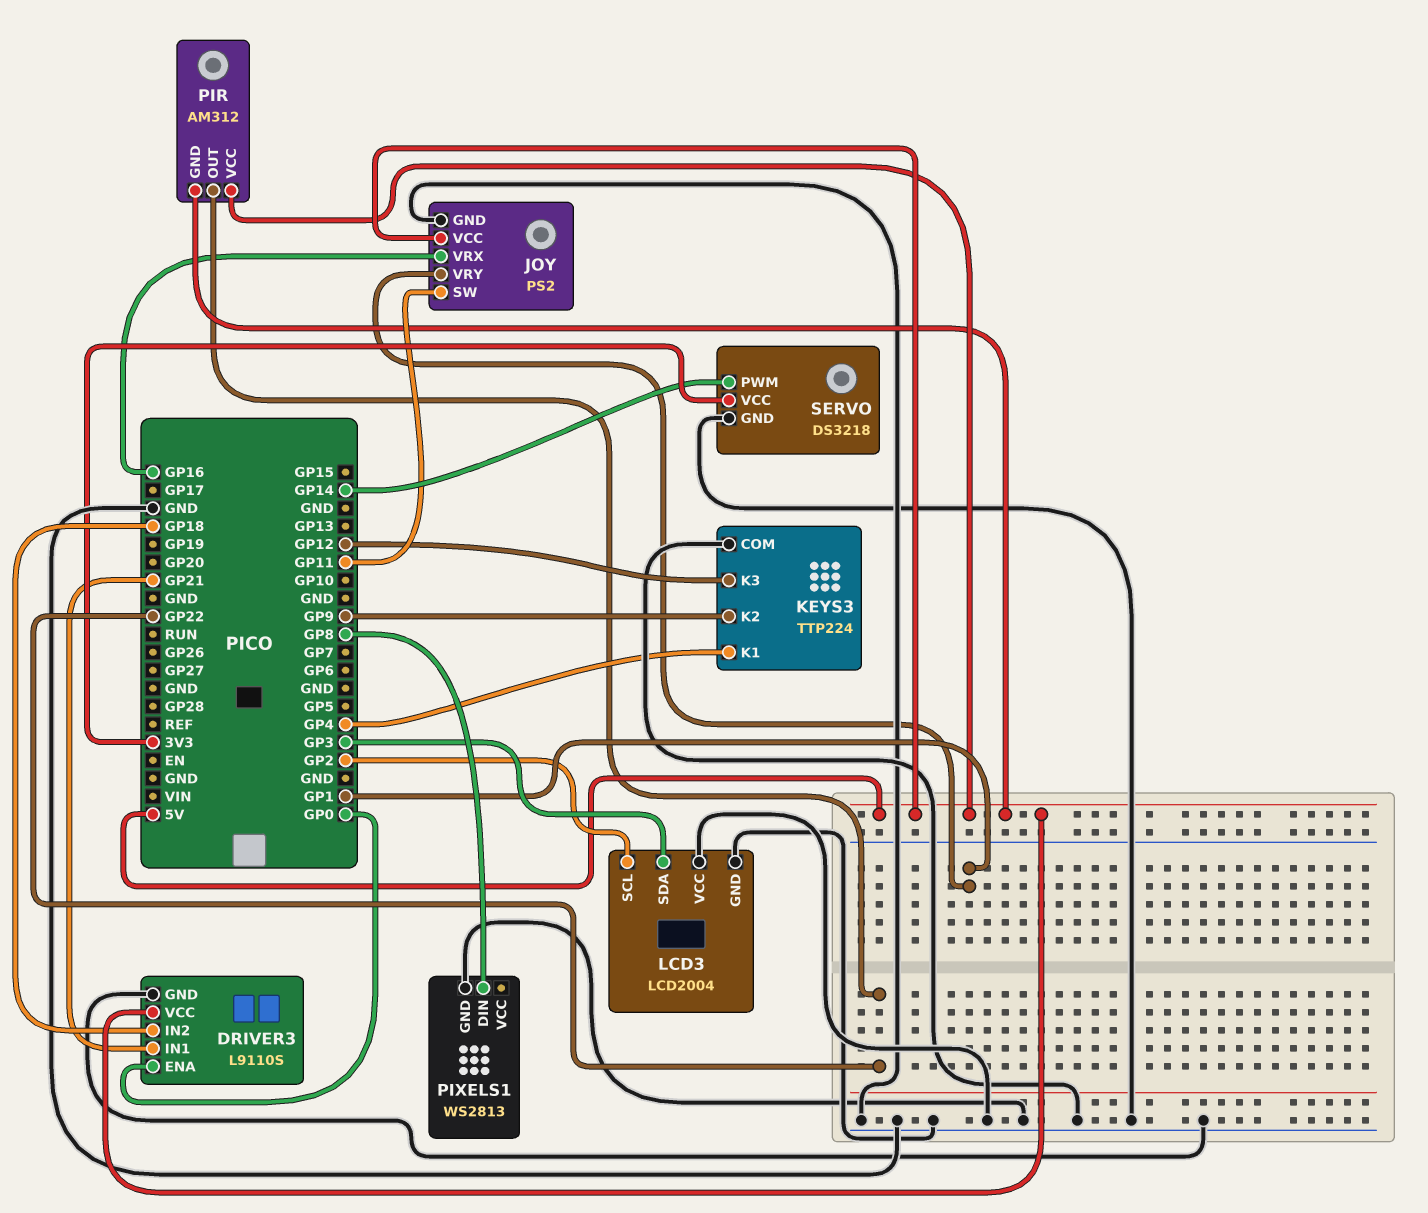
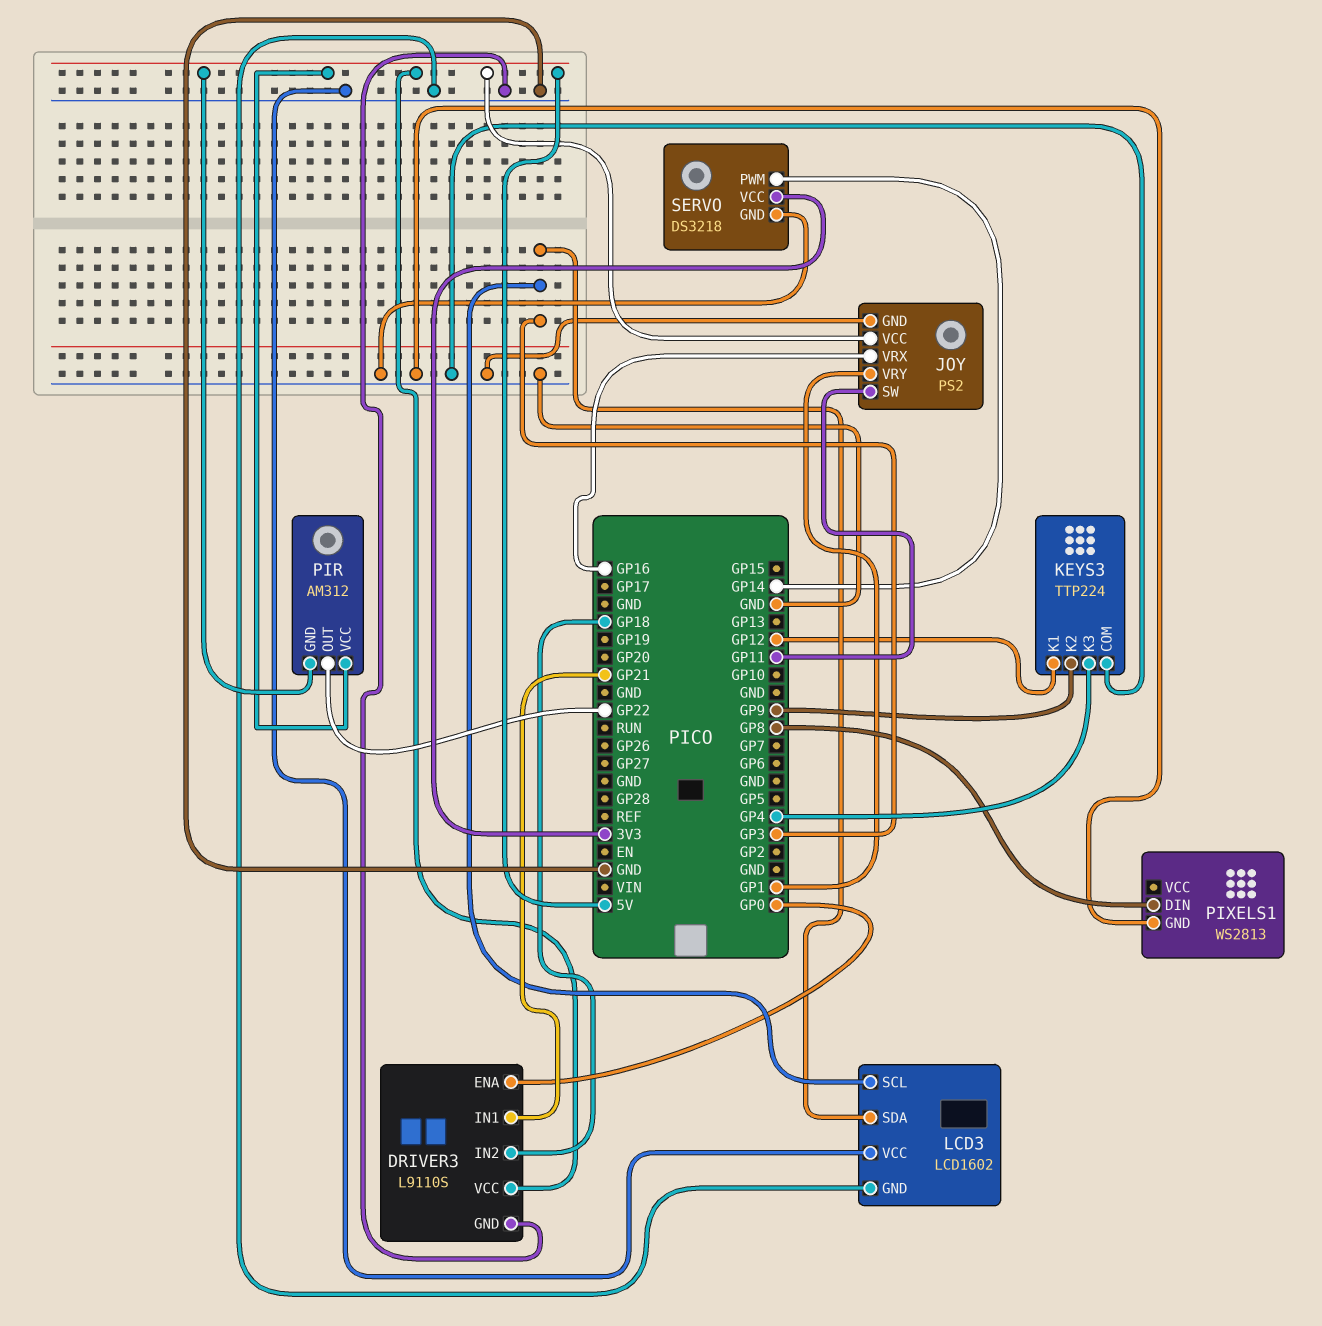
KEYS3 pin K1: GP4 -> GP12
KEYS3 pin K3: GP12 -> GP4
LCD3: LCD2004 -> LCD1602
LCD3 pin SCL: GP2 -> GP3

